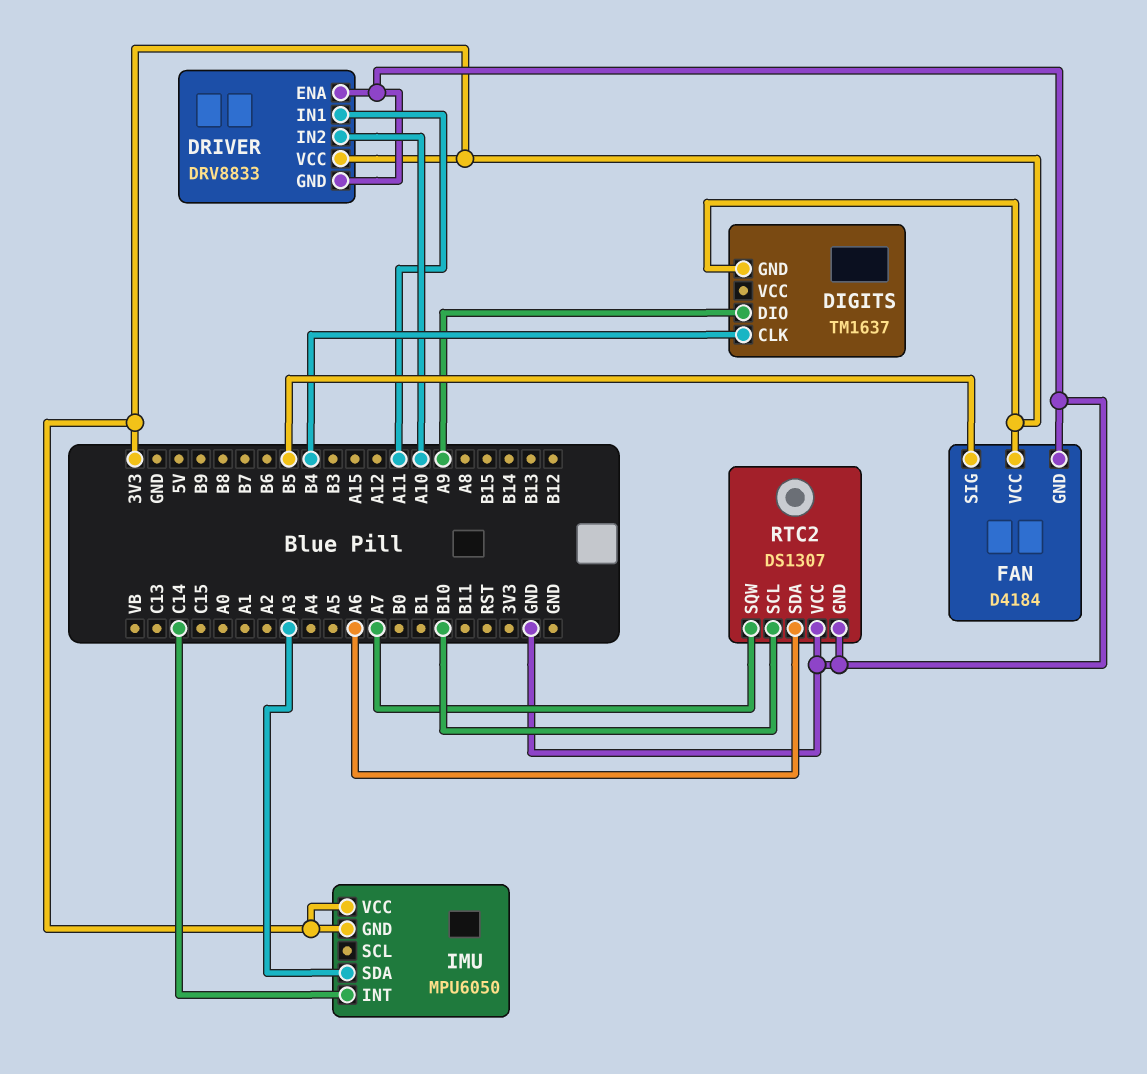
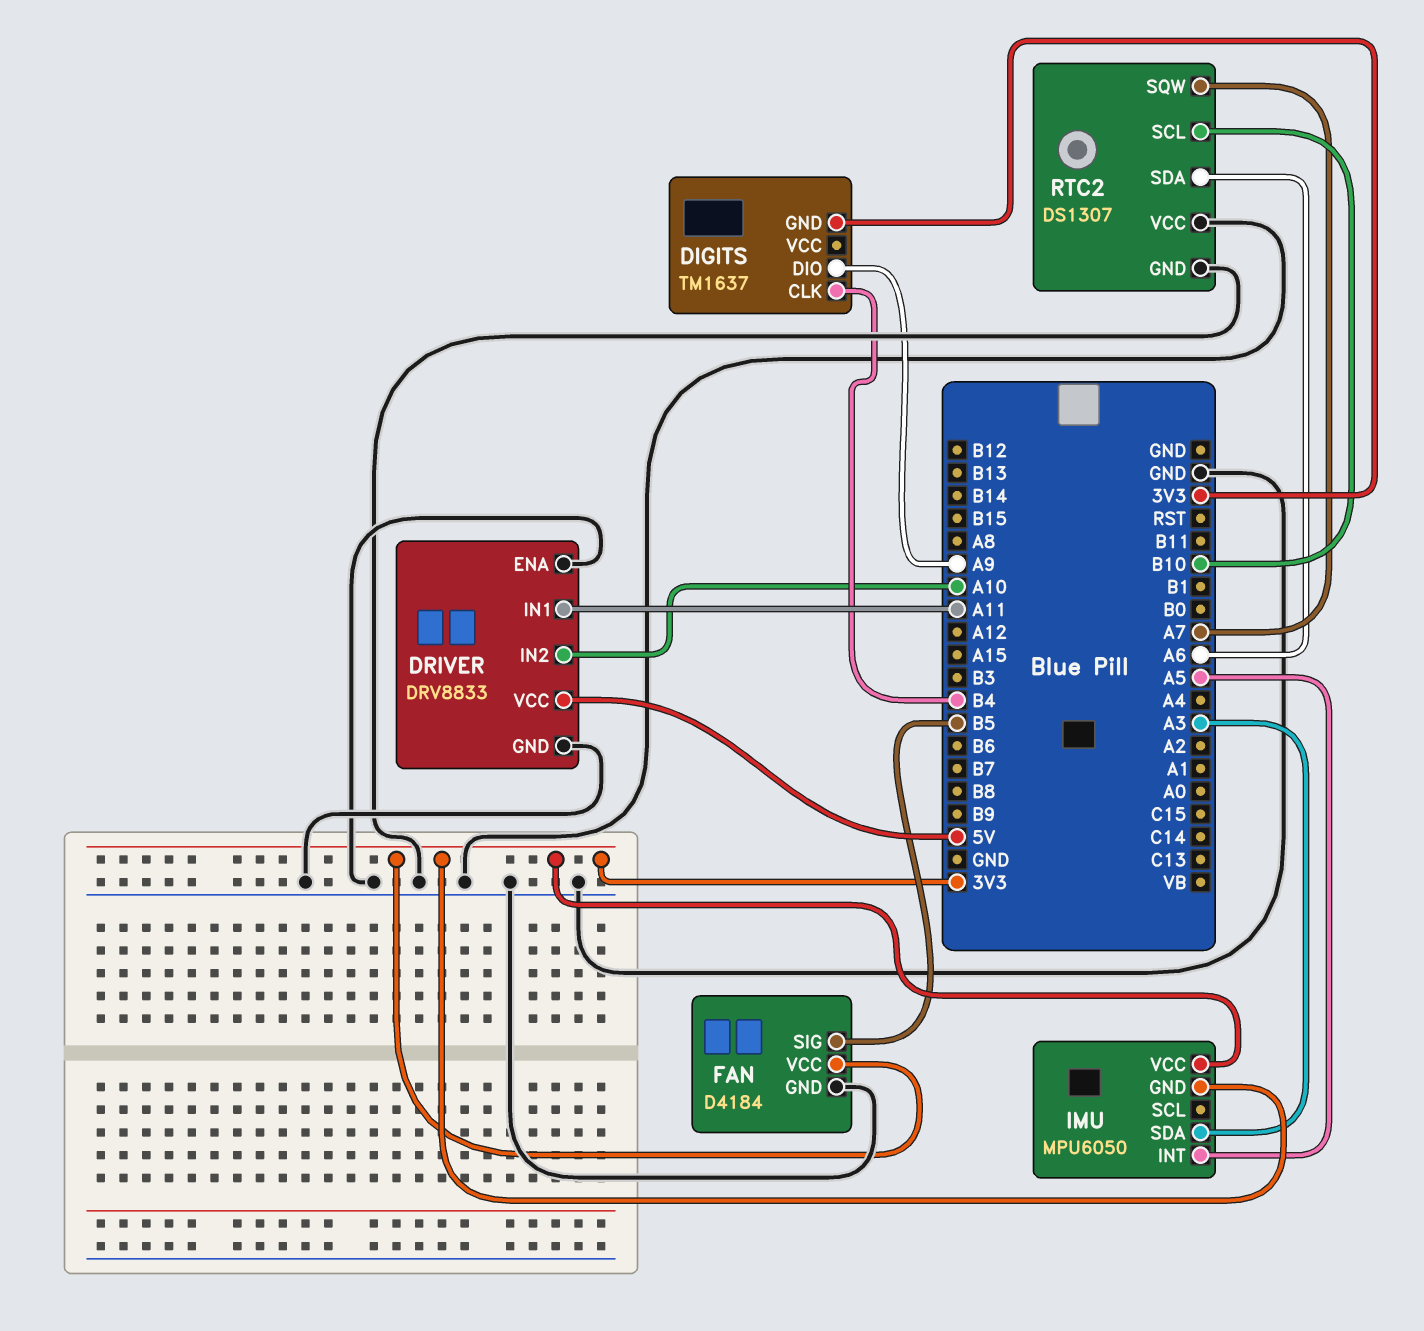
DRIVER pin VCC: 3V3 -> 5V
IMU pin INT: C14 -> A5

